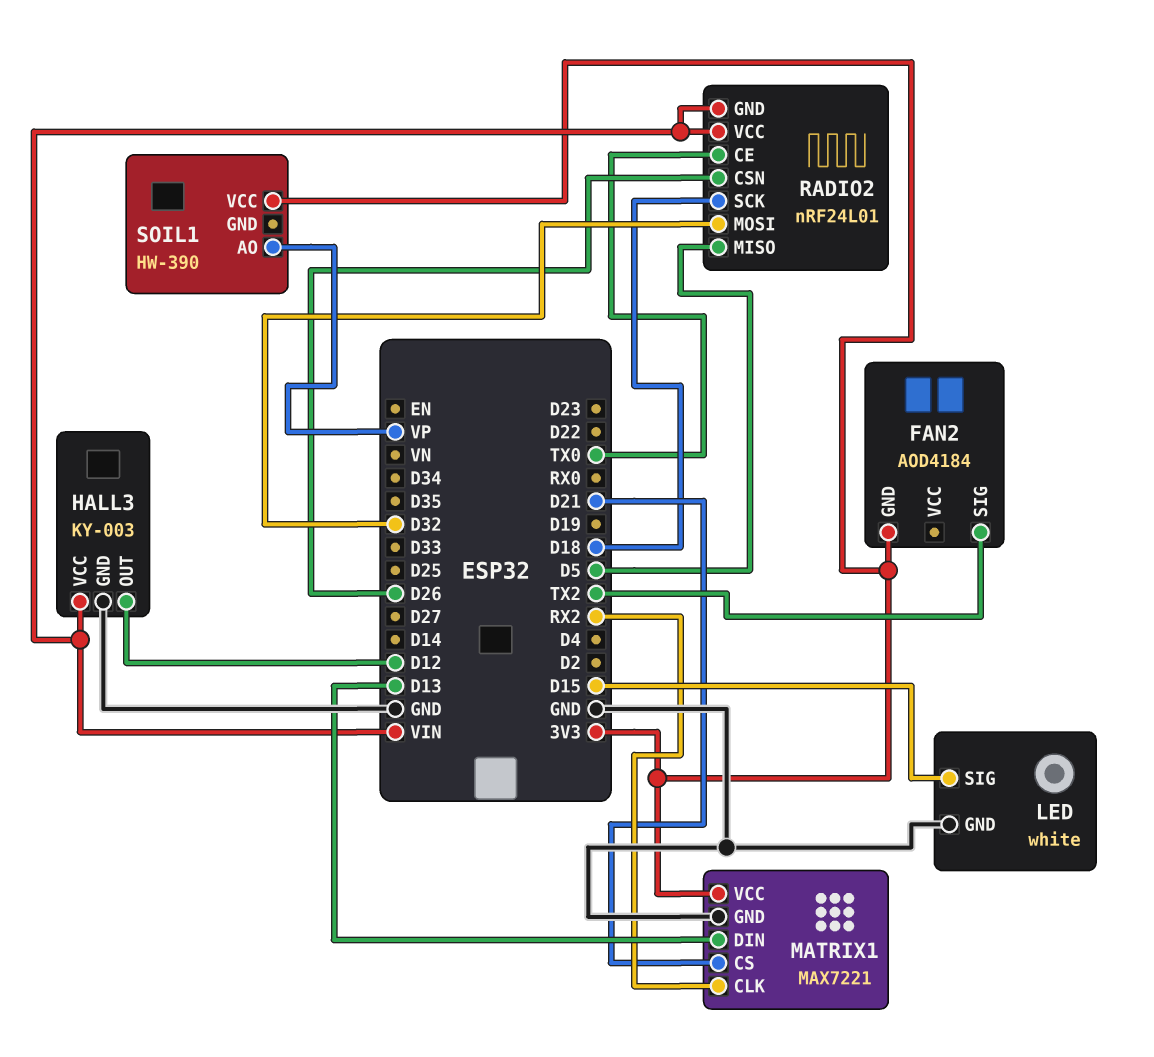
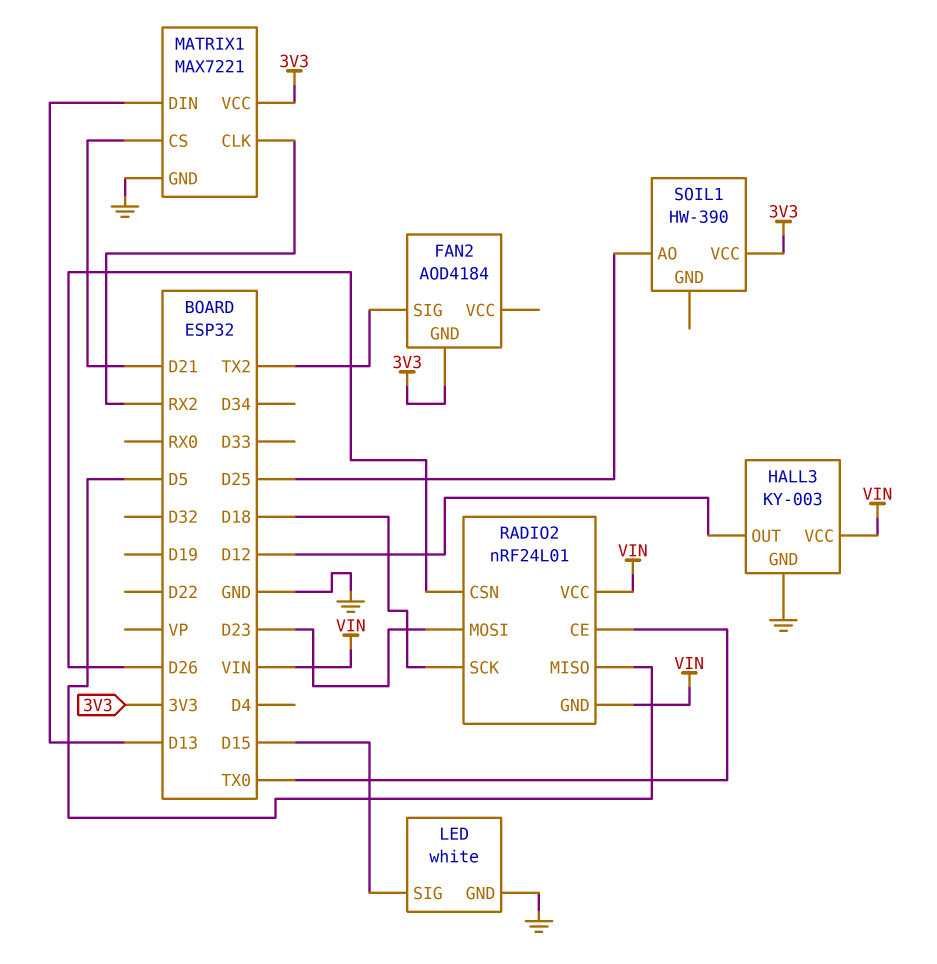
RADIO2 pin MOSI: D32 -> D23
SOIL1 pin AO: VP -> D25

